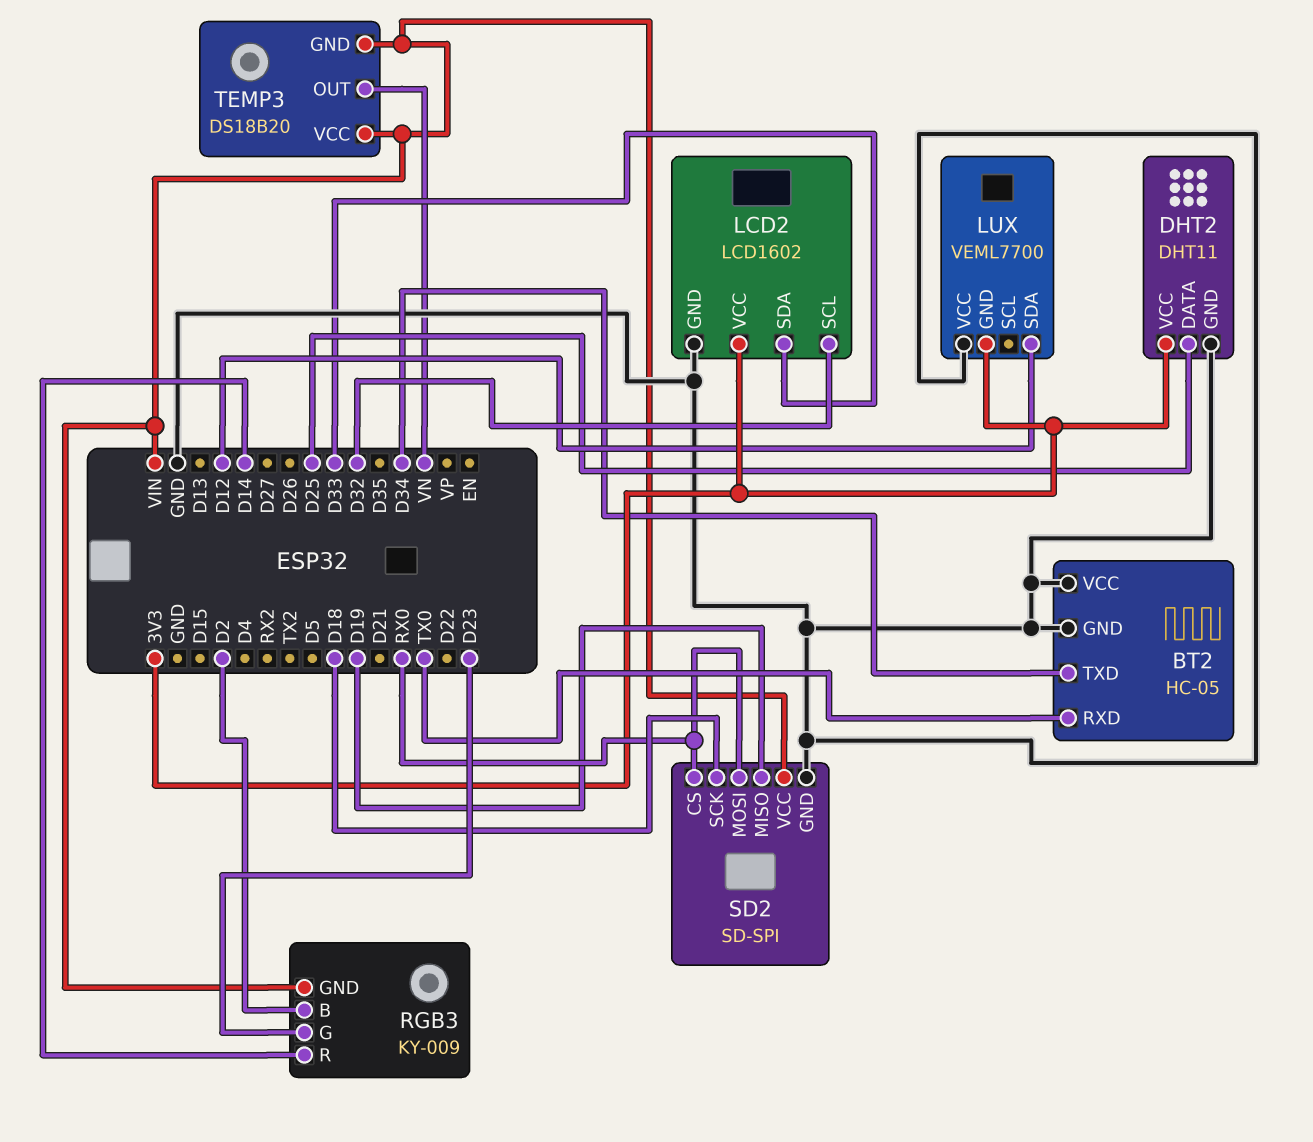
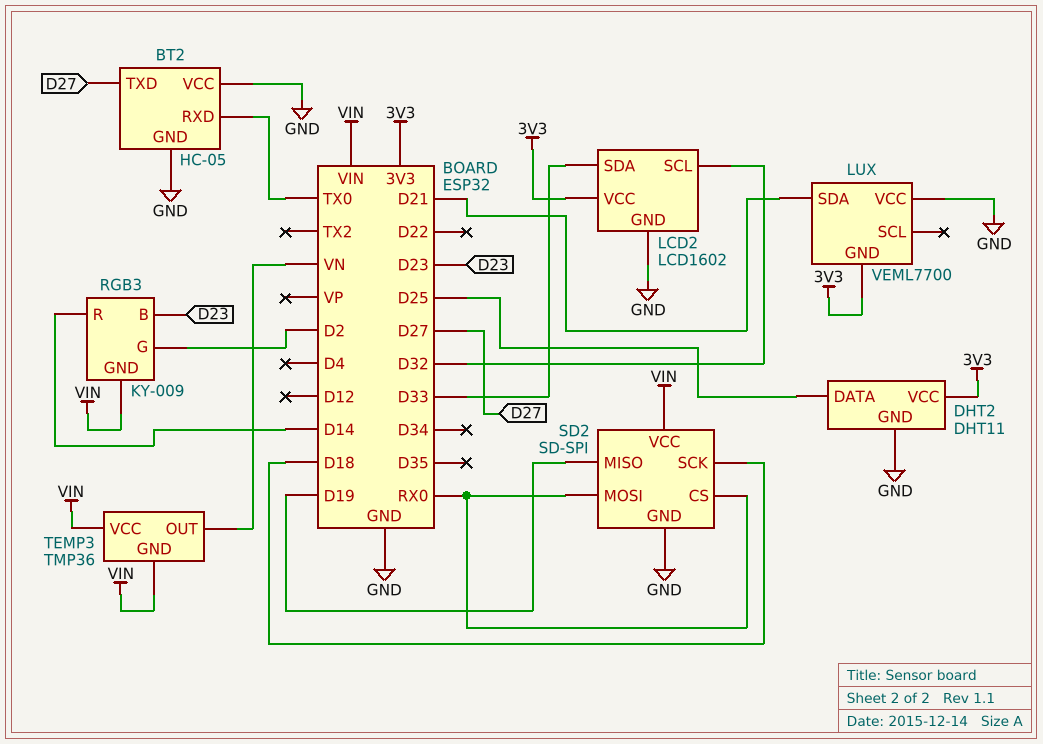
BT2 pin TXD: D34 -> D27
LUX pin SDA: D12 -> D21
RGB3 pin B: D2 -> D23
RGB3 pin G: D23 -> D2
TEMP3: DS18B20 -> TMP36

